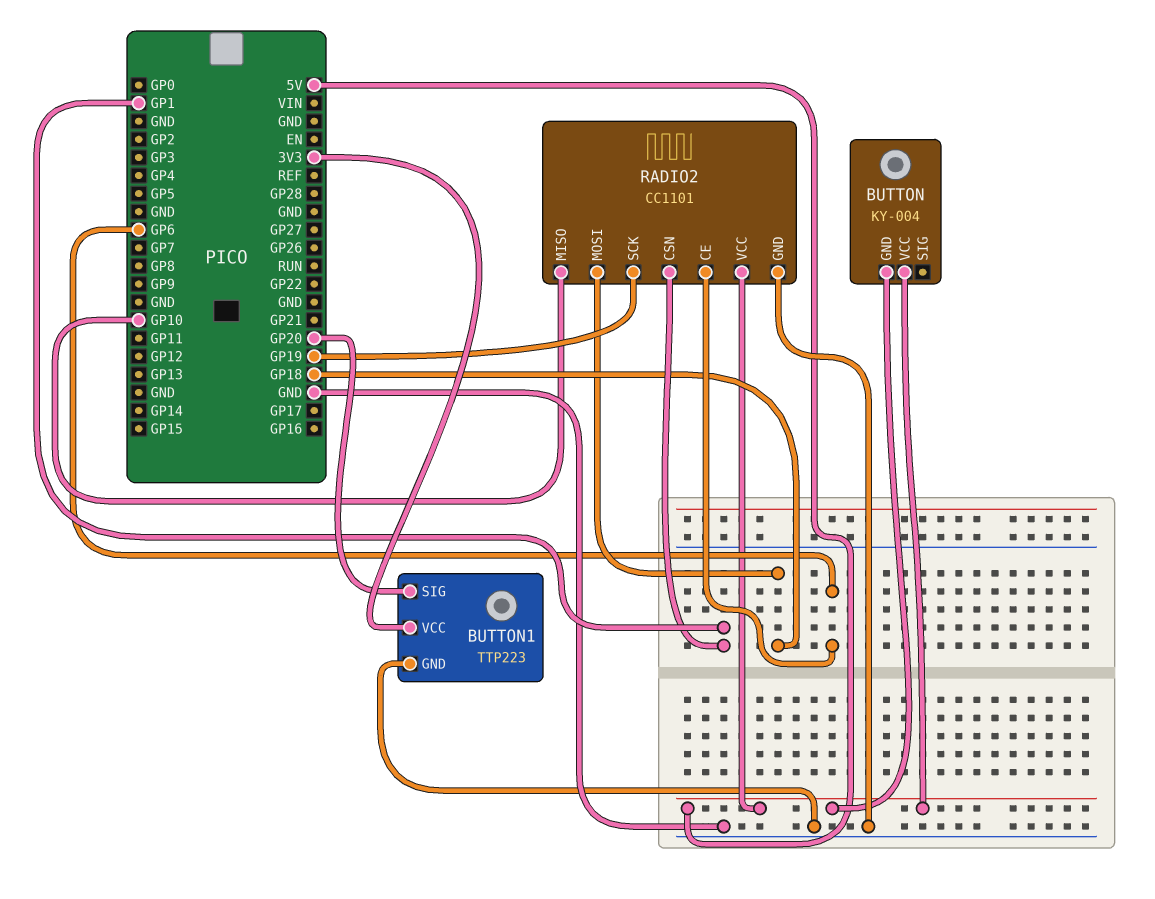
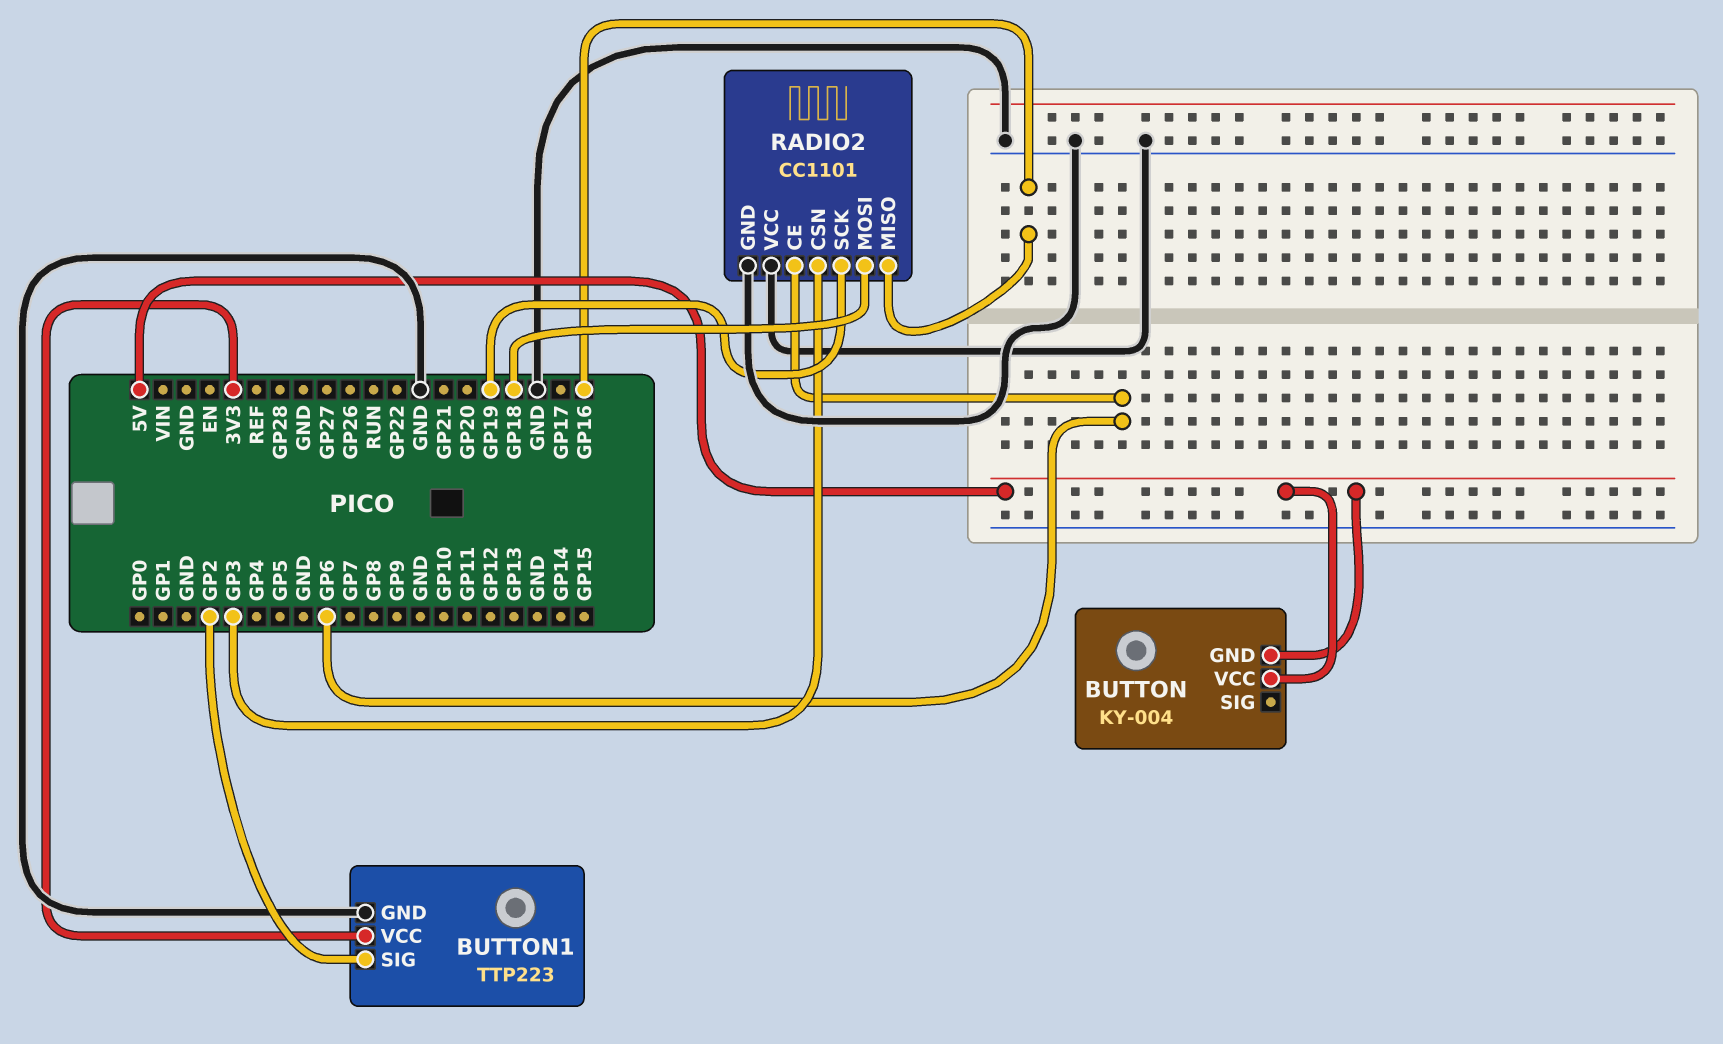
BUTTON1 pin SIG: GP20 -> GP2
RADIO2 pin CSN: GP1 -> GP3
RADIO2 pin MISO: GP10 -> GP16
RADIO2 pin VCC: 5V -> GND

